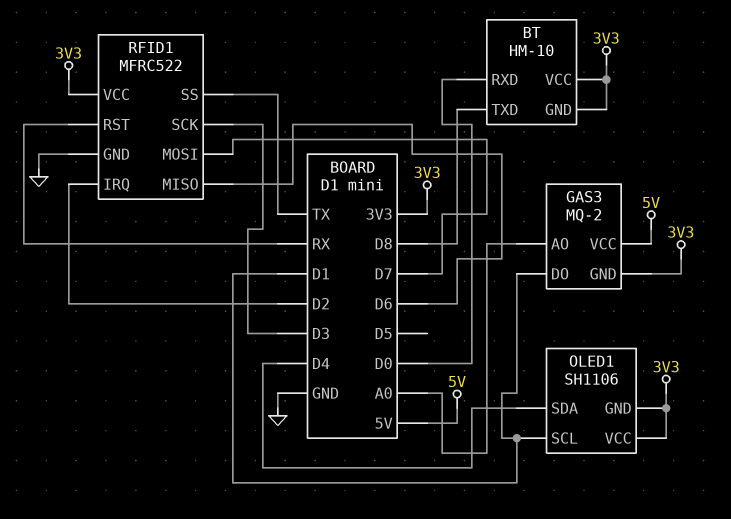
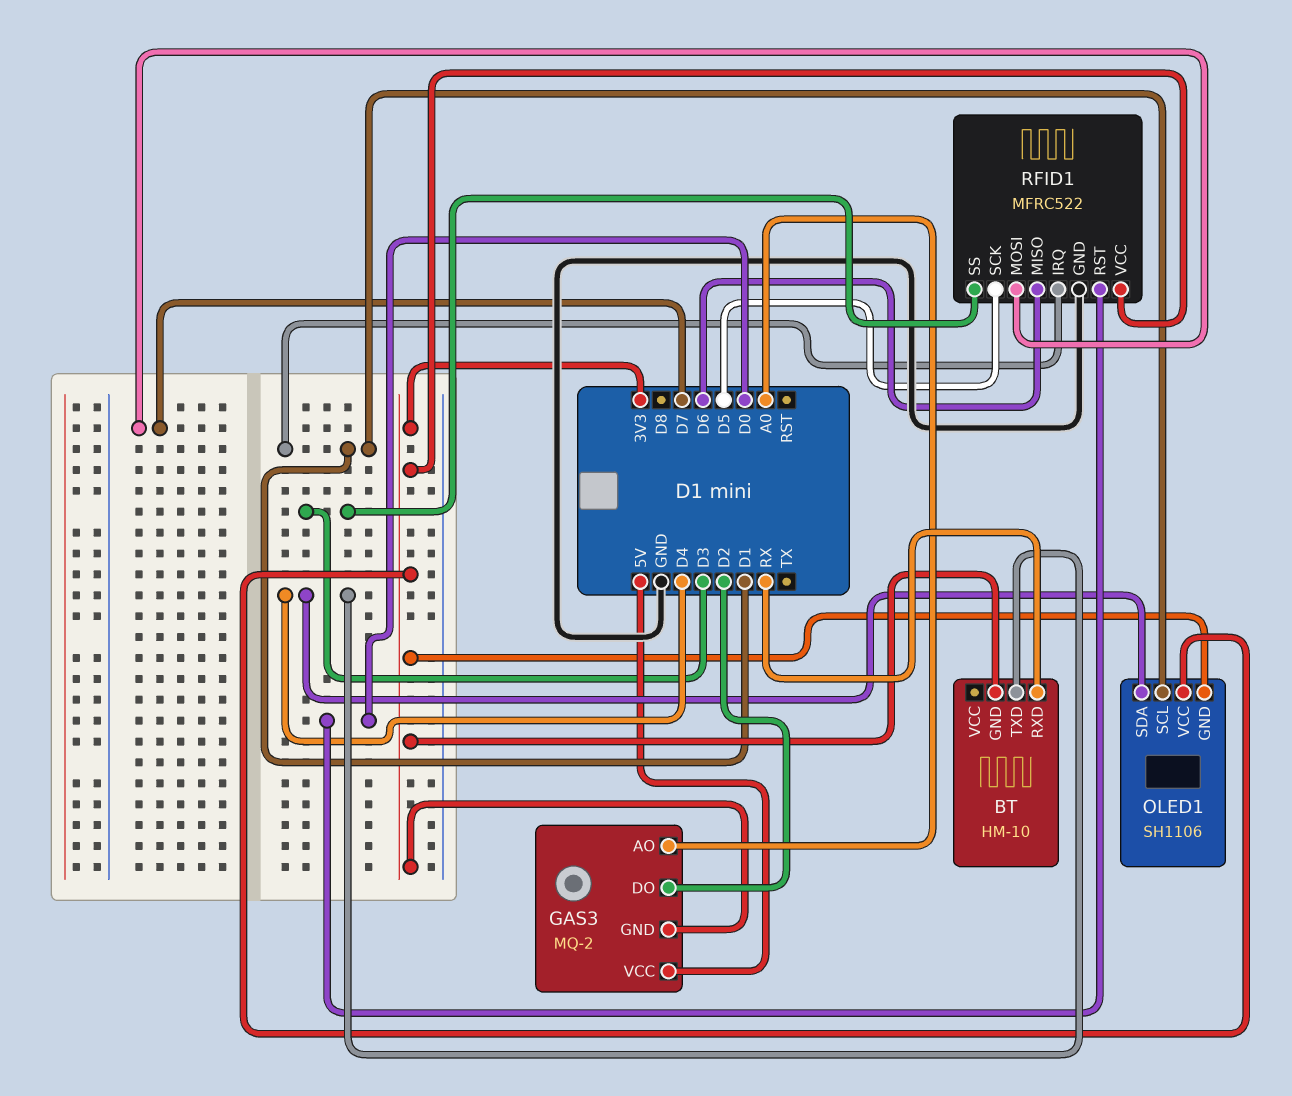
BT pin RXD: D0 -> RX
BT pin TXD: D8 -> D4
BT pin VCC: 3V3 -> none
GAS3 pin DO: D1 -> D2
RFID1 pin IRQ: D2 -> D1
RFID1 pin RST: RX -> D0
RFID1 pin SCK: D3 -> D5
RFID1 pin SS: TX -> D3

